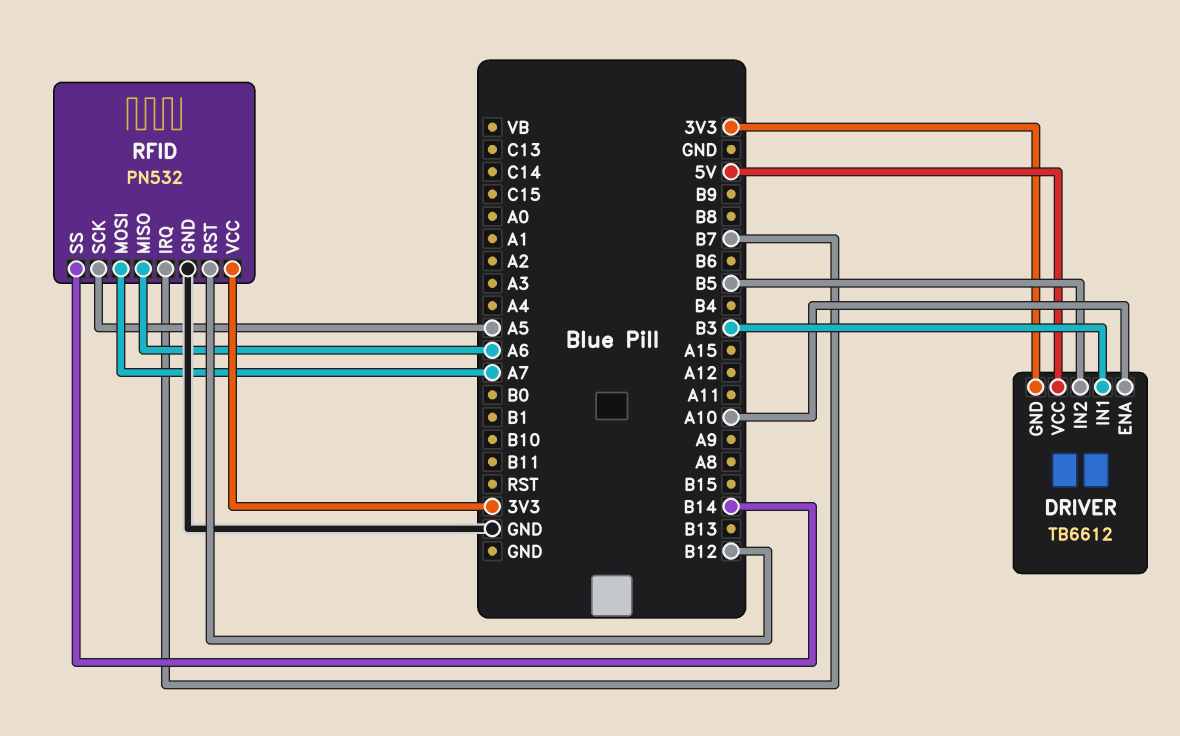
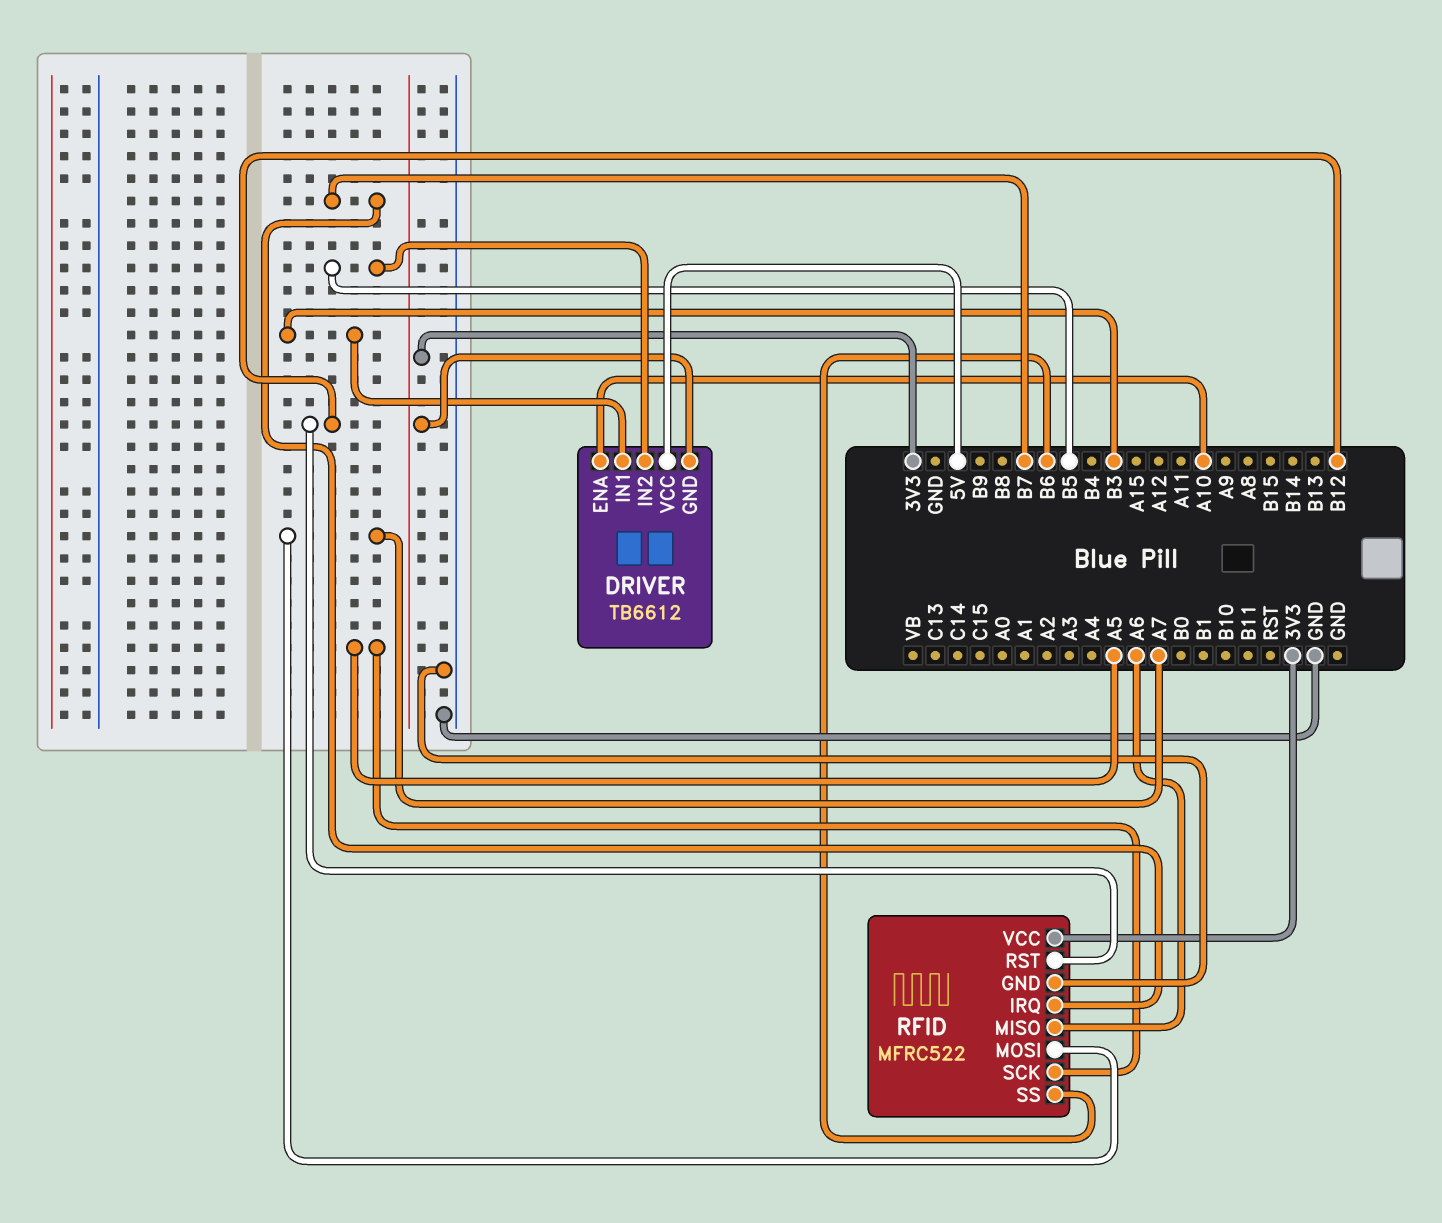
RFID: PN532 -> MFRC522
RFID pin SS: B14 -> B6

